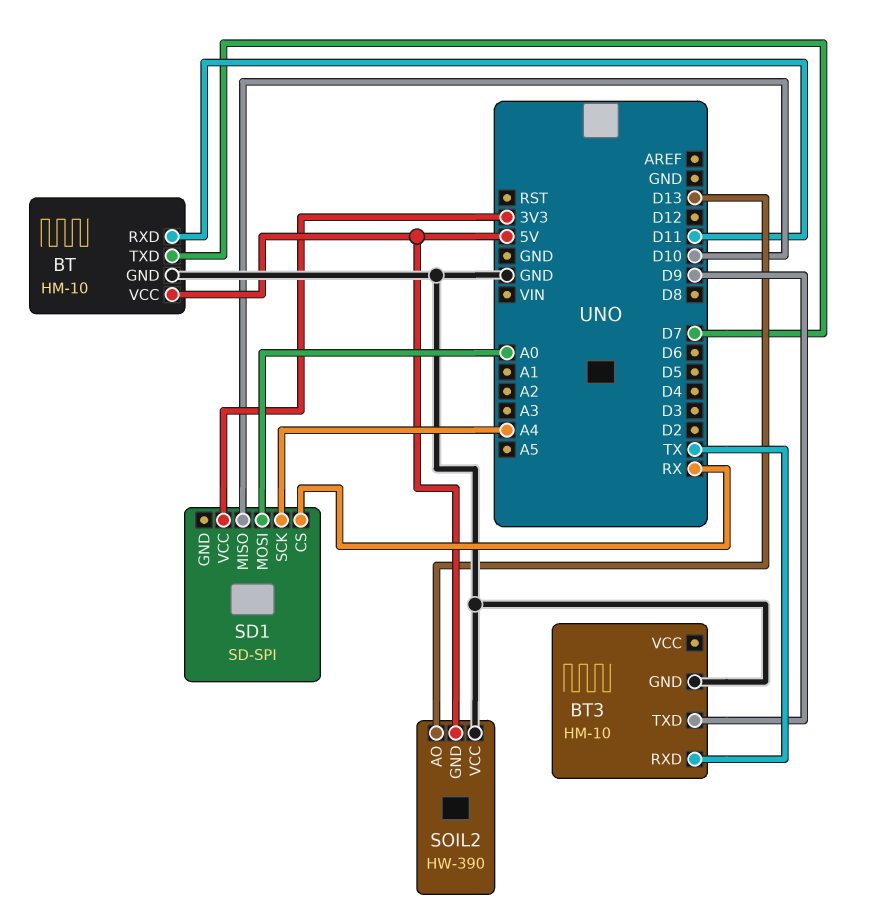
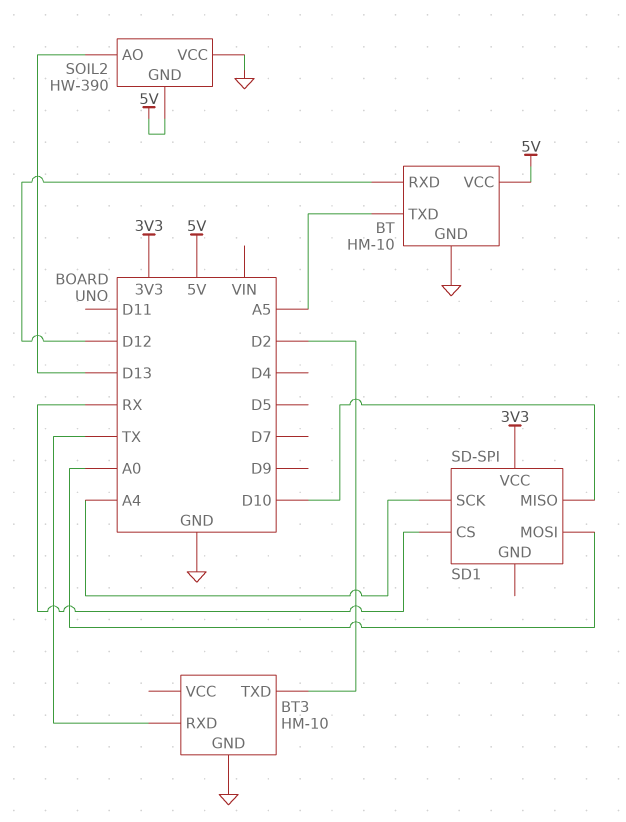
BT pin RXD: D11 -> D12
BT pin TXD: D7 -> A5
BT3 pin TXD: D9 -> D2

